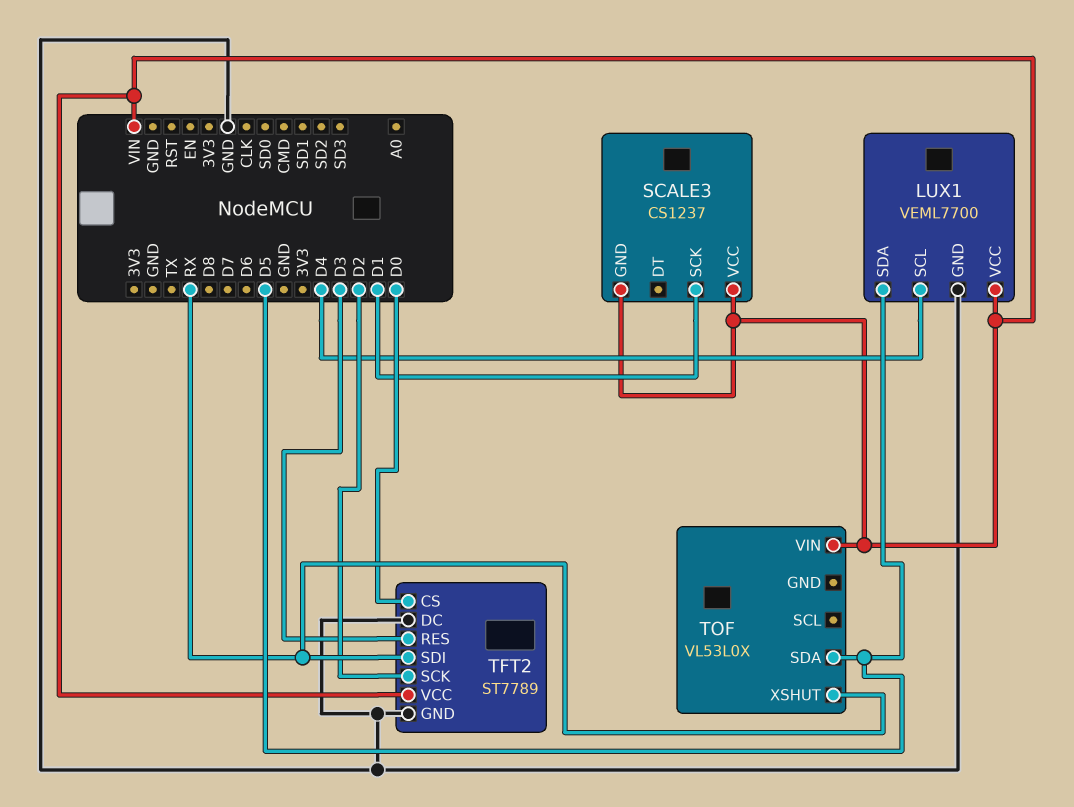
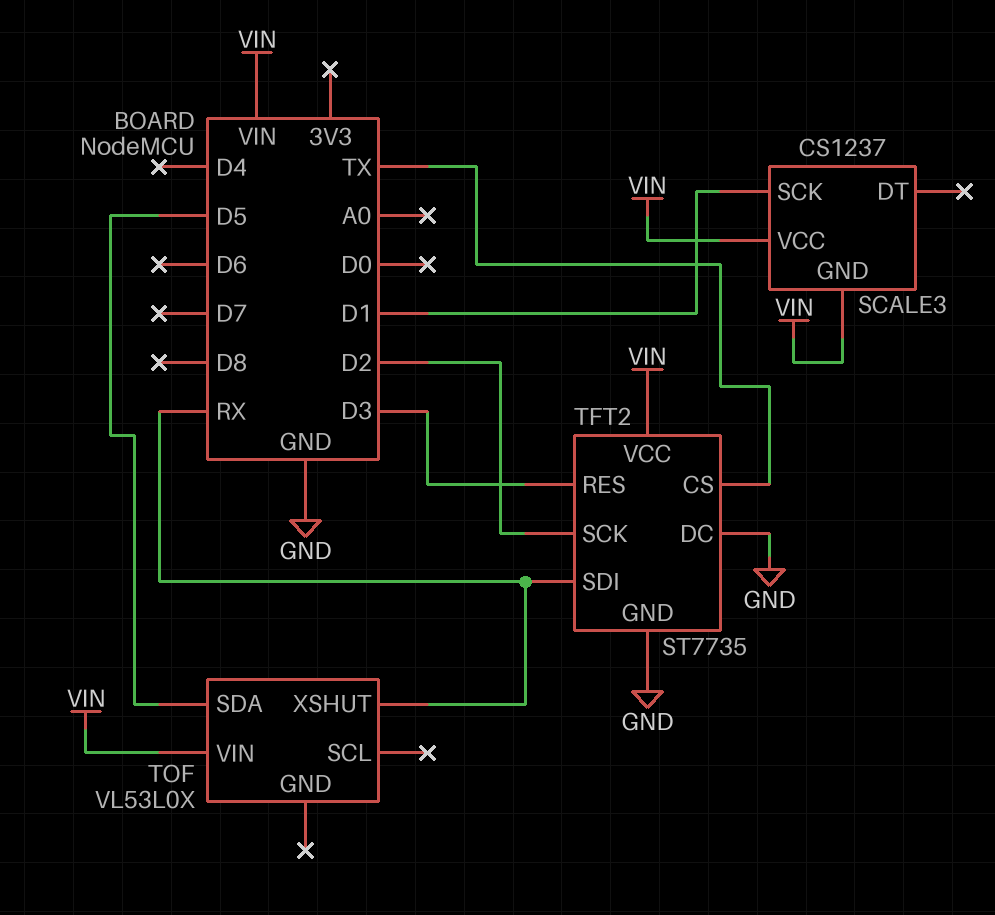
LUX1: VEML7700 -> none
LUX1 pin GND: GND -> none
LUX1 pin SCL: D4 -> none
LUX1 pin SDA: D5 -> none
LUX1 pin VCC: VIN -> none
TFT2: ST7789 -> ST7735
TFT2 pin CS: D0 -> TX

